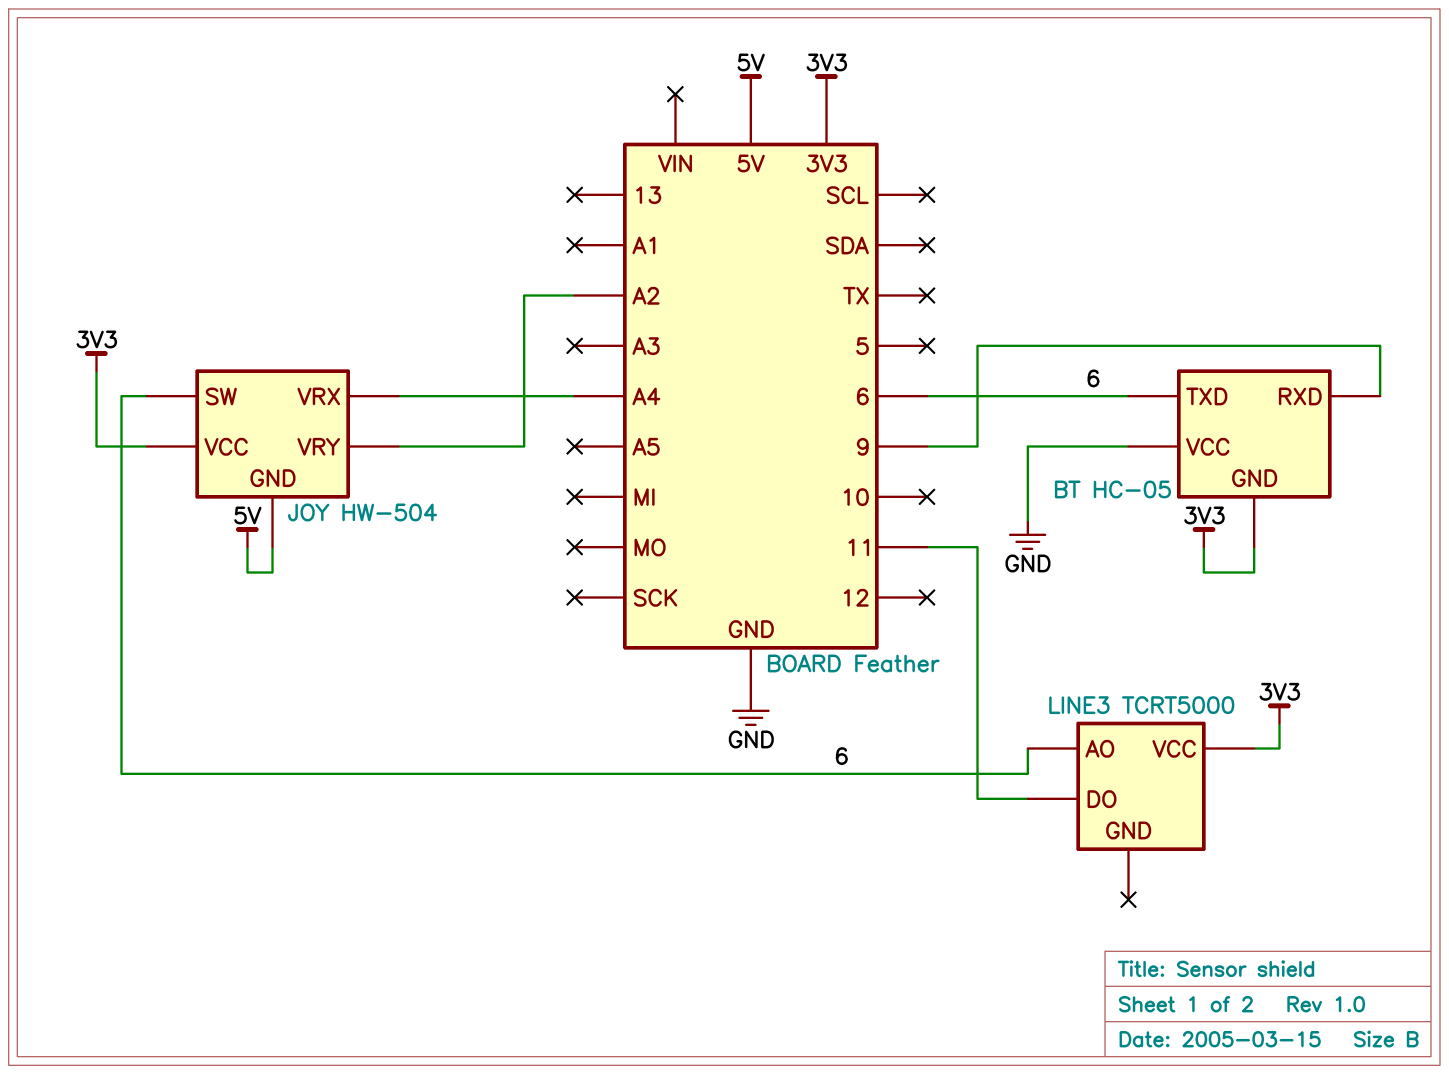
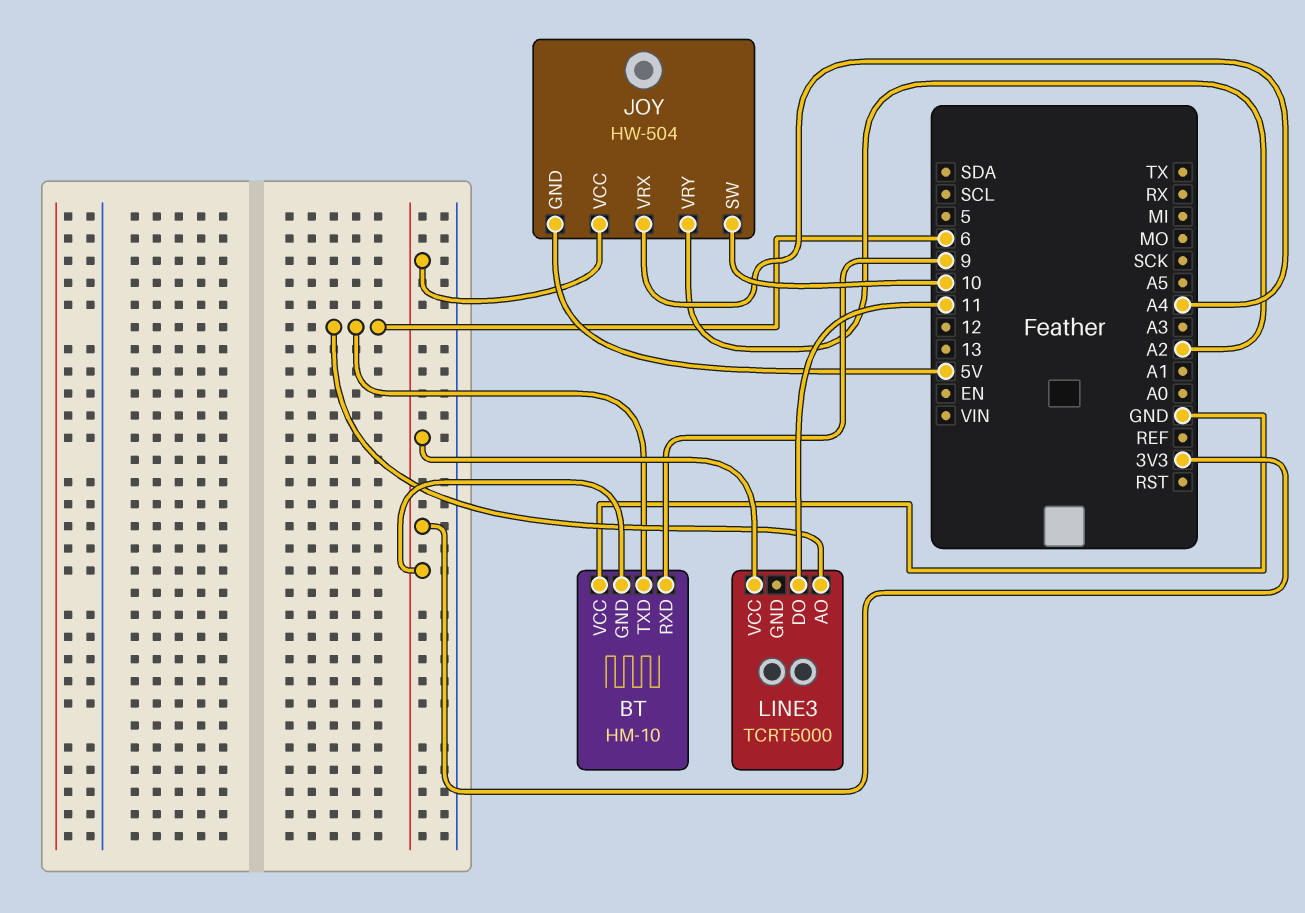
BT: HC-05 -> HM-10
JOY pin SW: 6 -> 10

